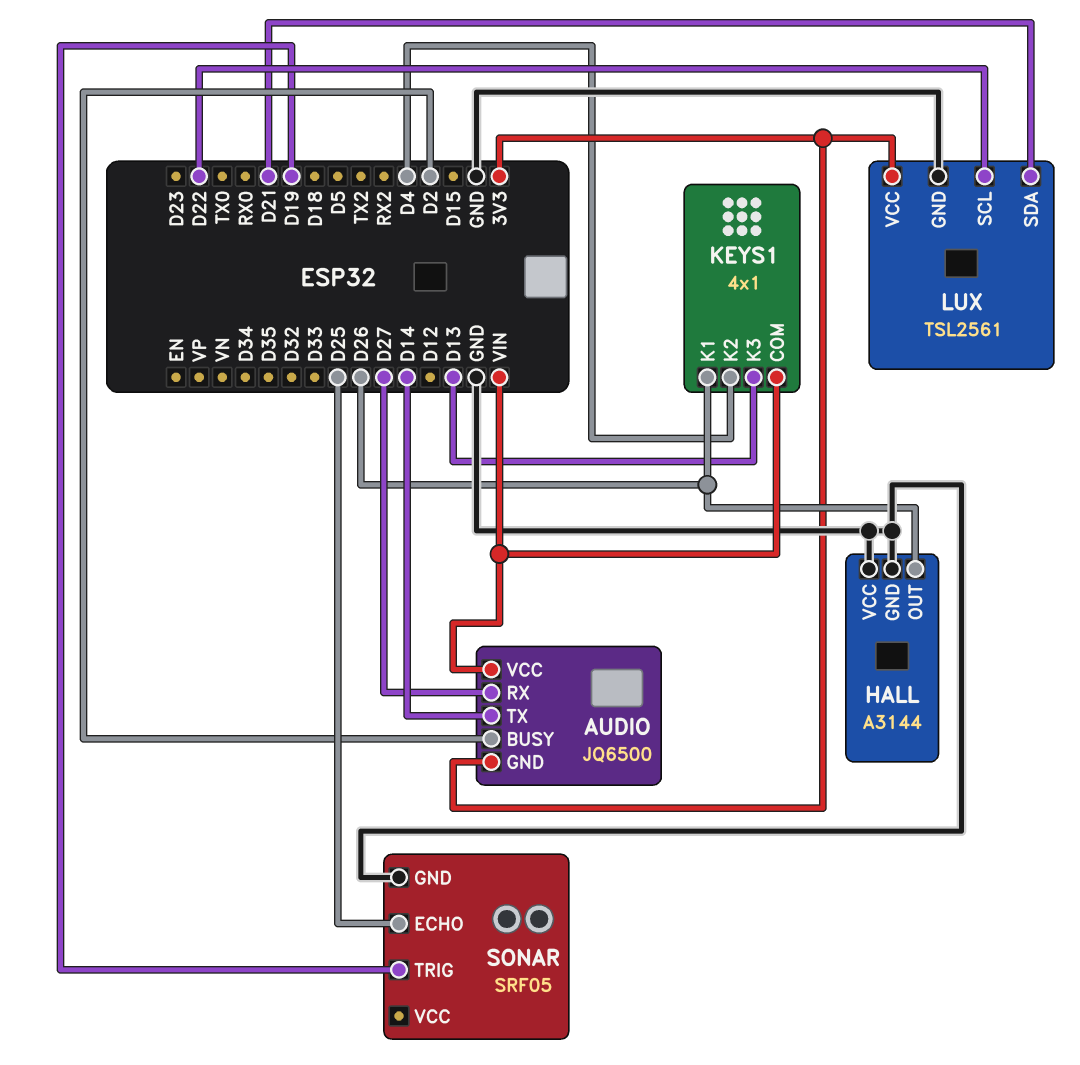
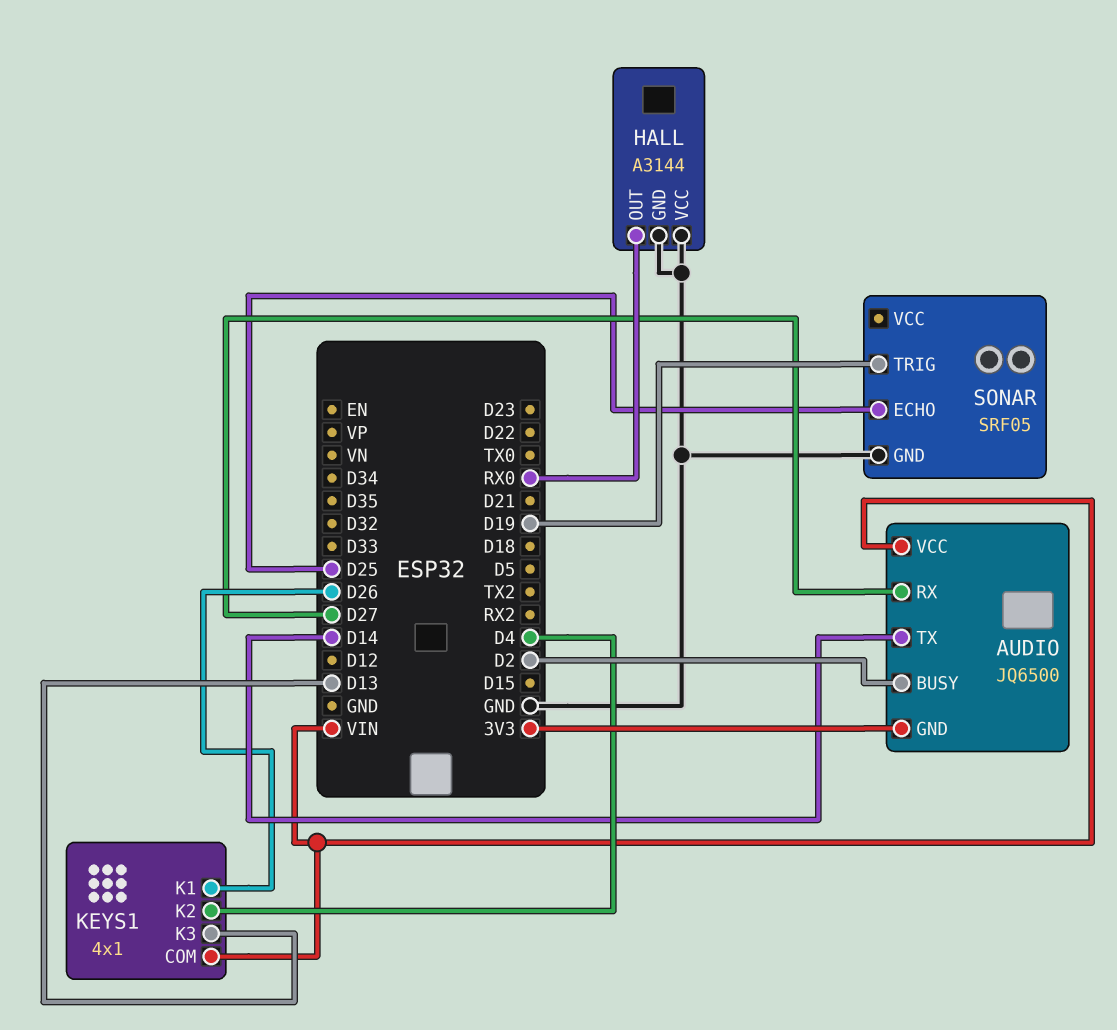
HALL pin OUT: D26 -> RX0
LUX: TSL2561 -> none
LUX pin GND: GND -> none
LUX pin SCL: D22 -> none
LUX pin SDA: D21 -> none
LUX pin VCC: 3V3 -> none

